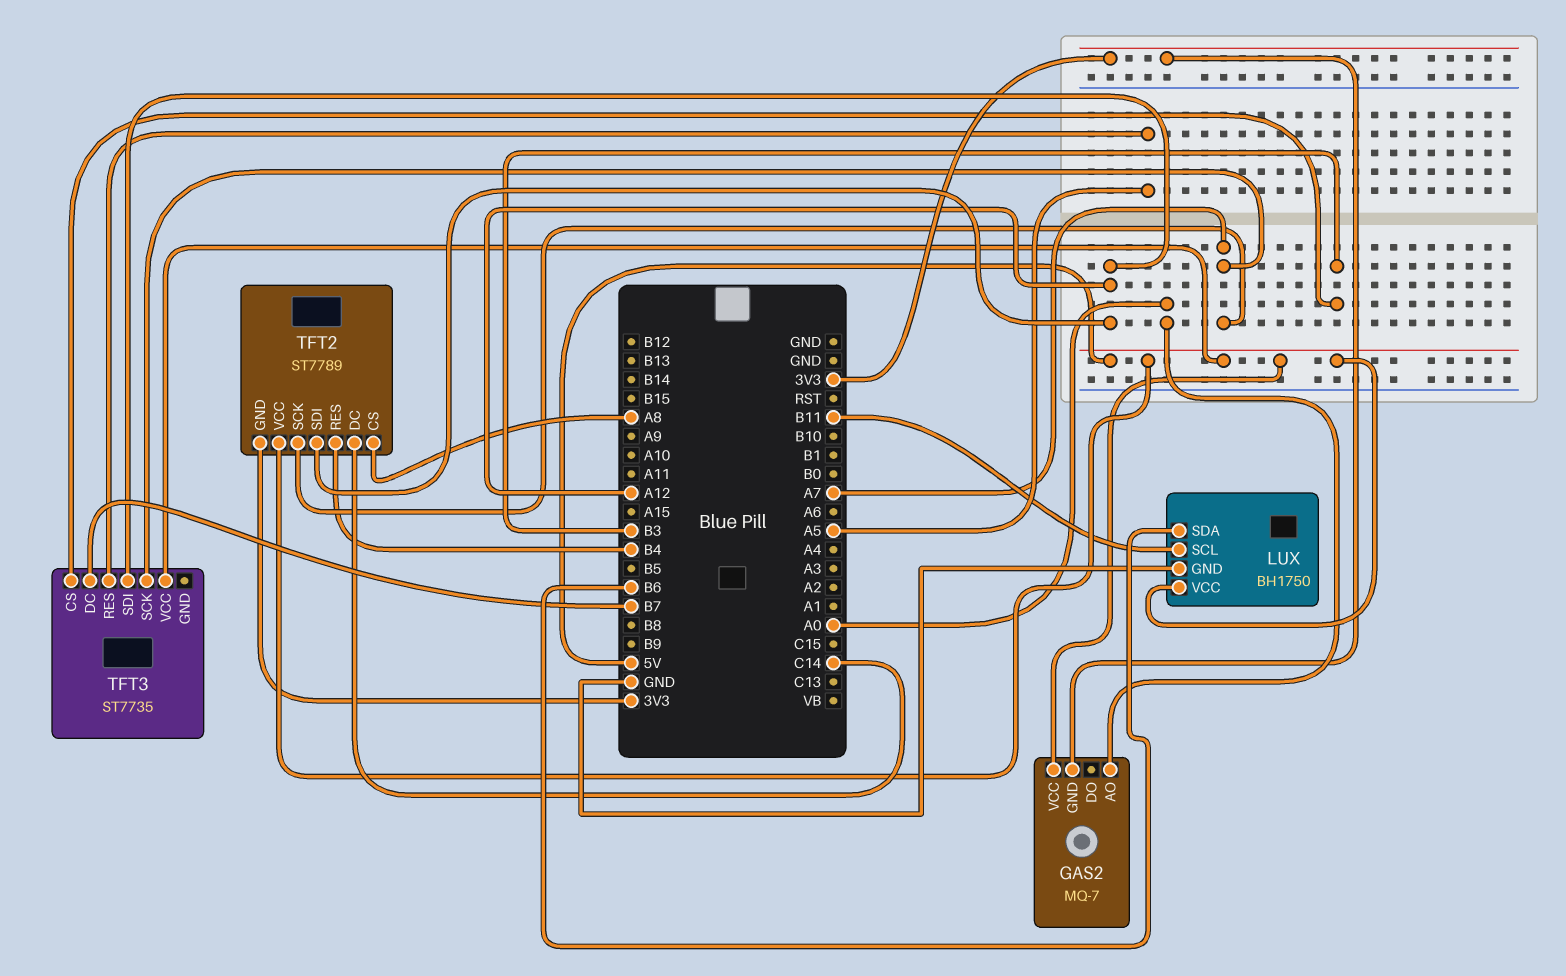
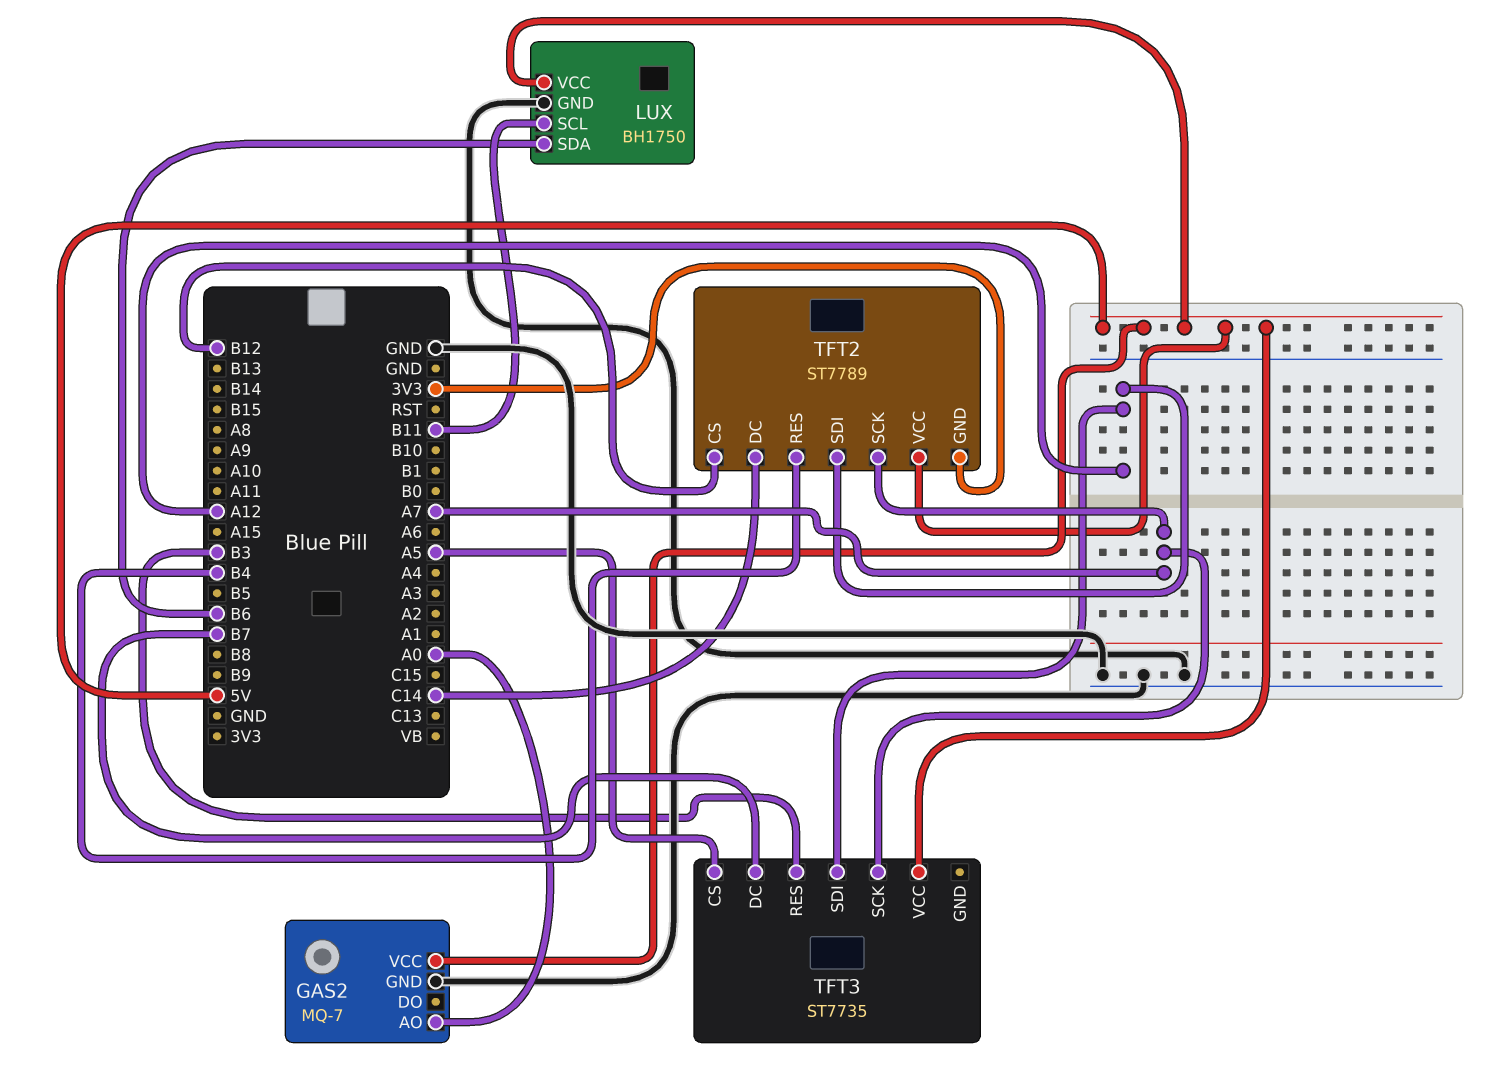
GAS2 pin GND: 3V3 -> GND
TFT2 pin CS: A8 -> B12
TFT3 pin CS: B3 -> A5
TFT3 pin RES: A5 -> B3

